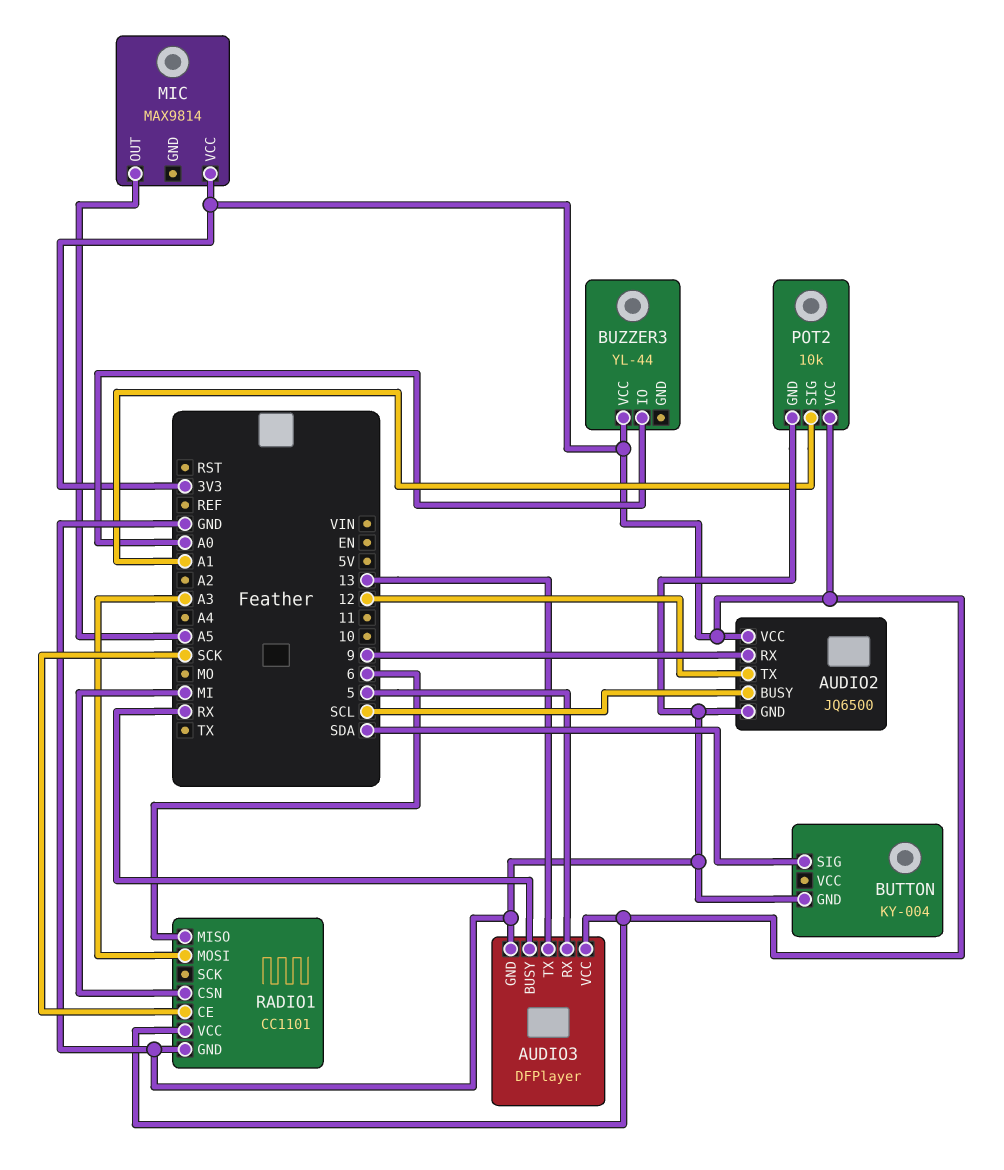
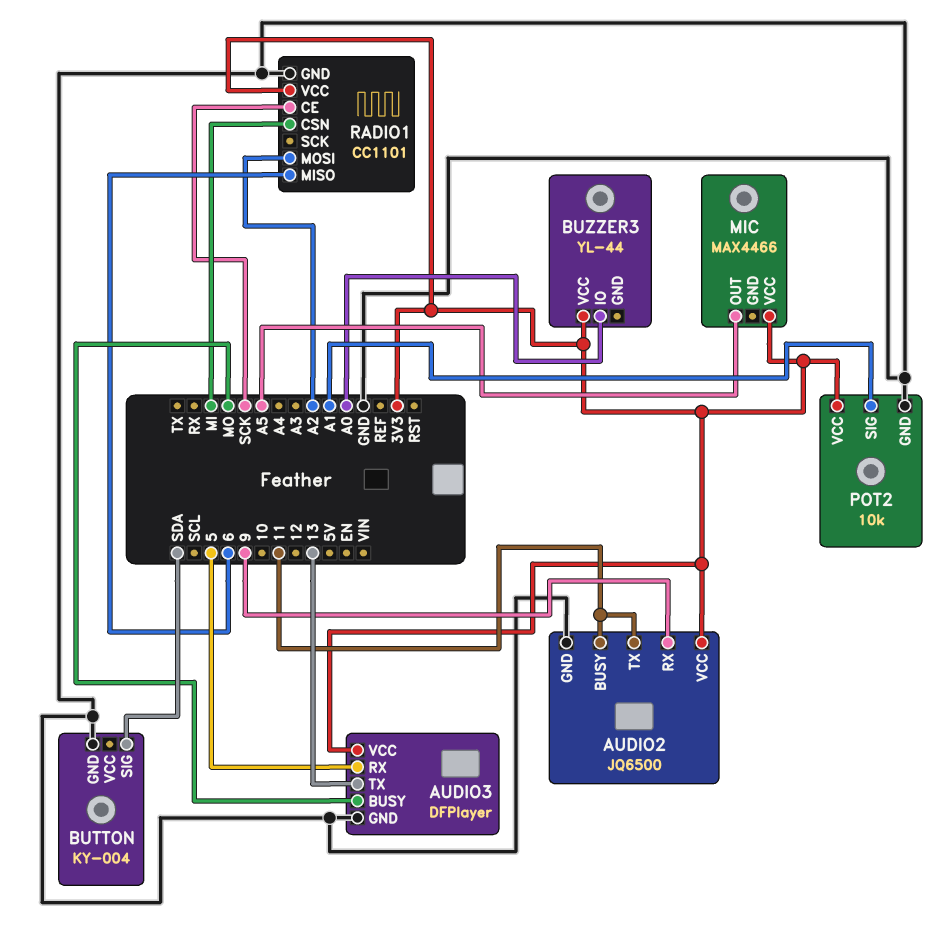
AUDIO2 pin BUSY: SCL -> 11
AUDIO2 pin TX: 12 -> 11
AUDIO3 pin BUSY: RX -> MO
MIC: MAX9814 -> MAX4466
RADIO1 pin MOSI: A3 -> A2

